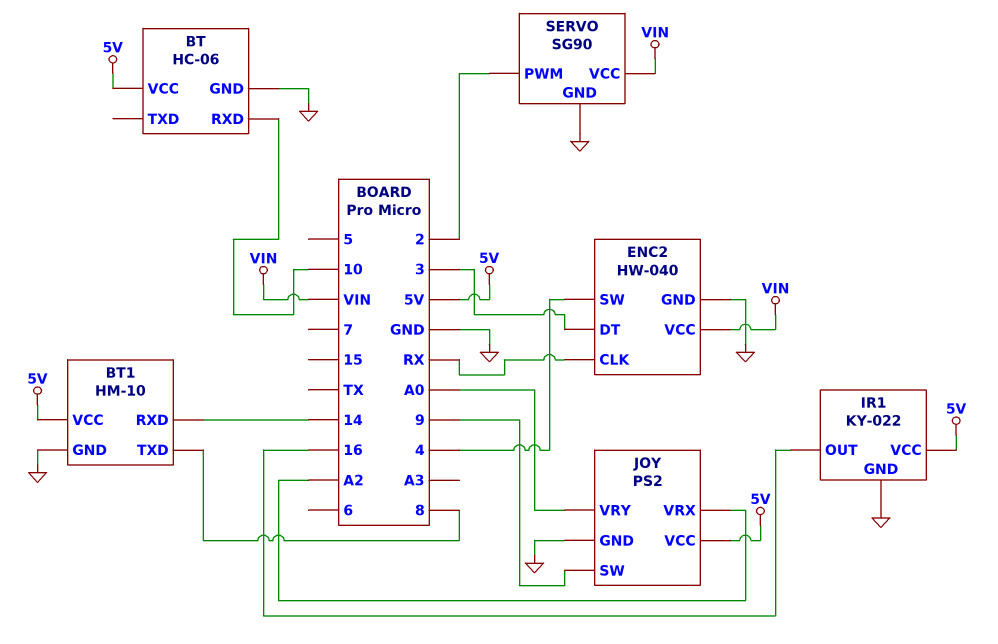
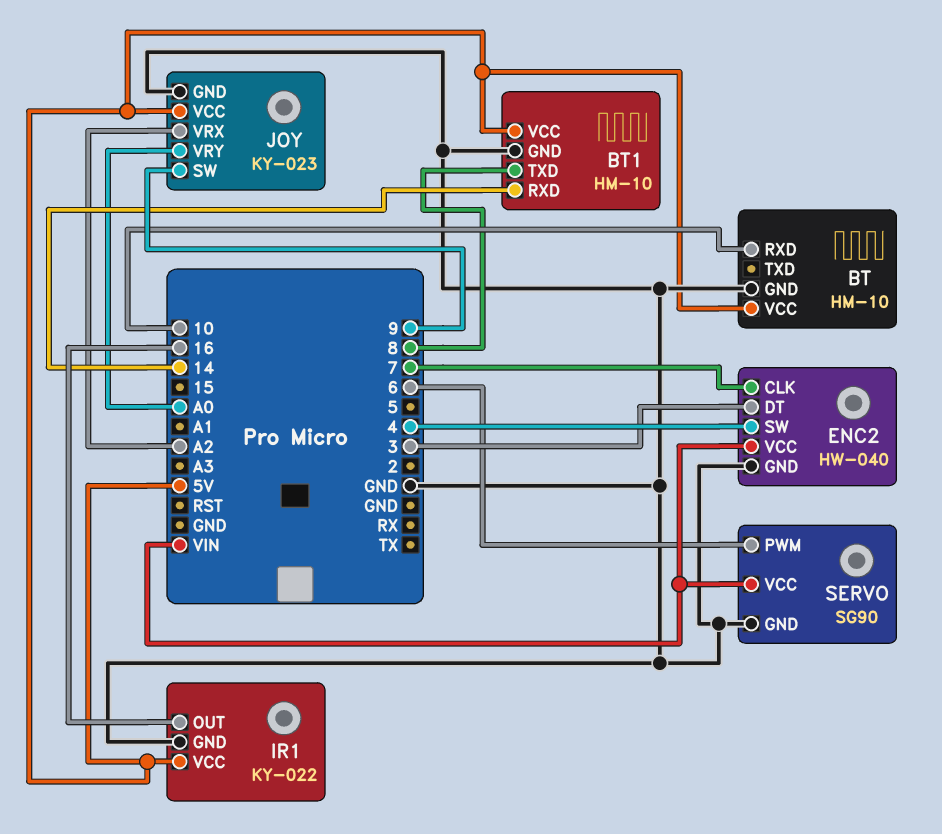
BT: HC-06 -> HM-10
ENC2 pin CLK: RX -> 7
JOY: PS2 -> KY-023
SERVO pin PWM: 2 -> 6

